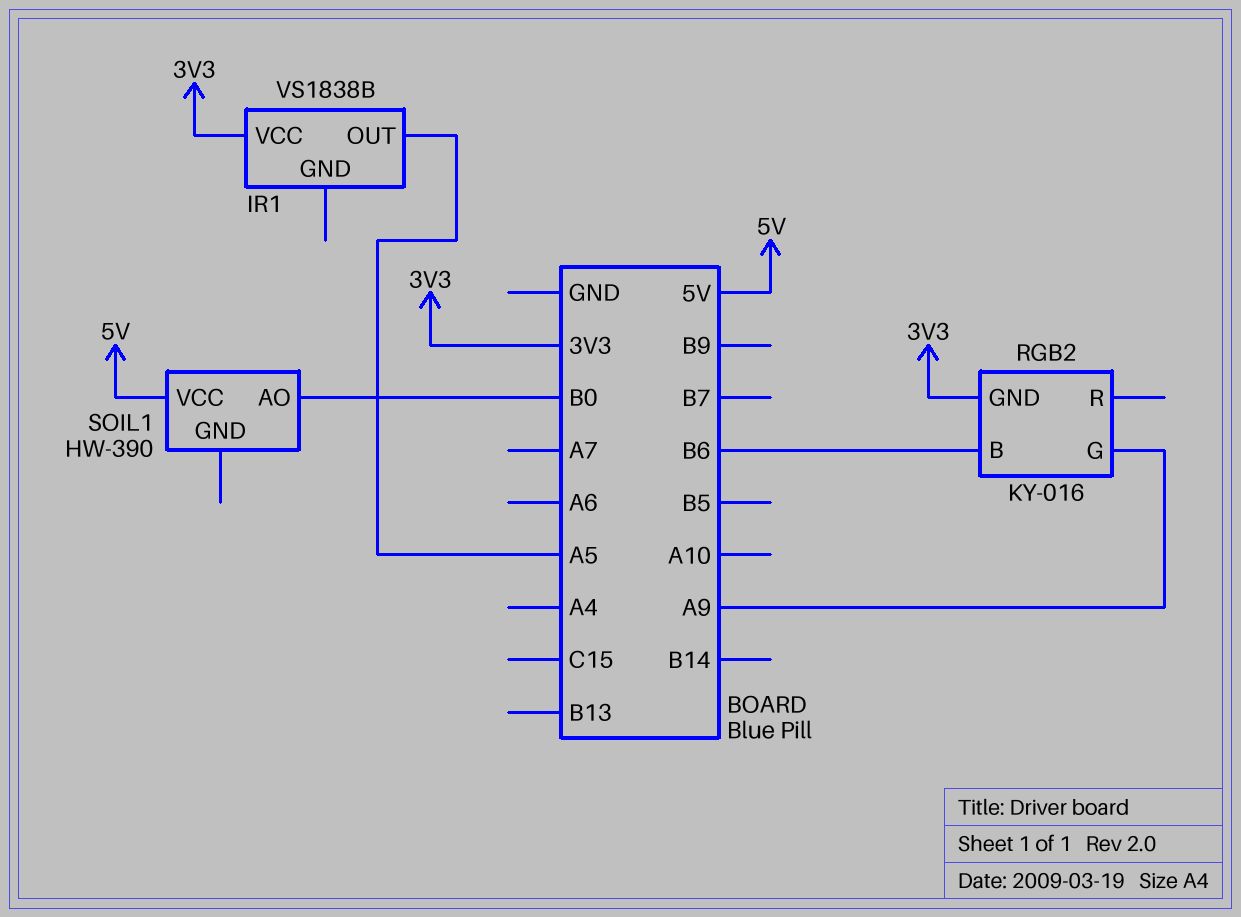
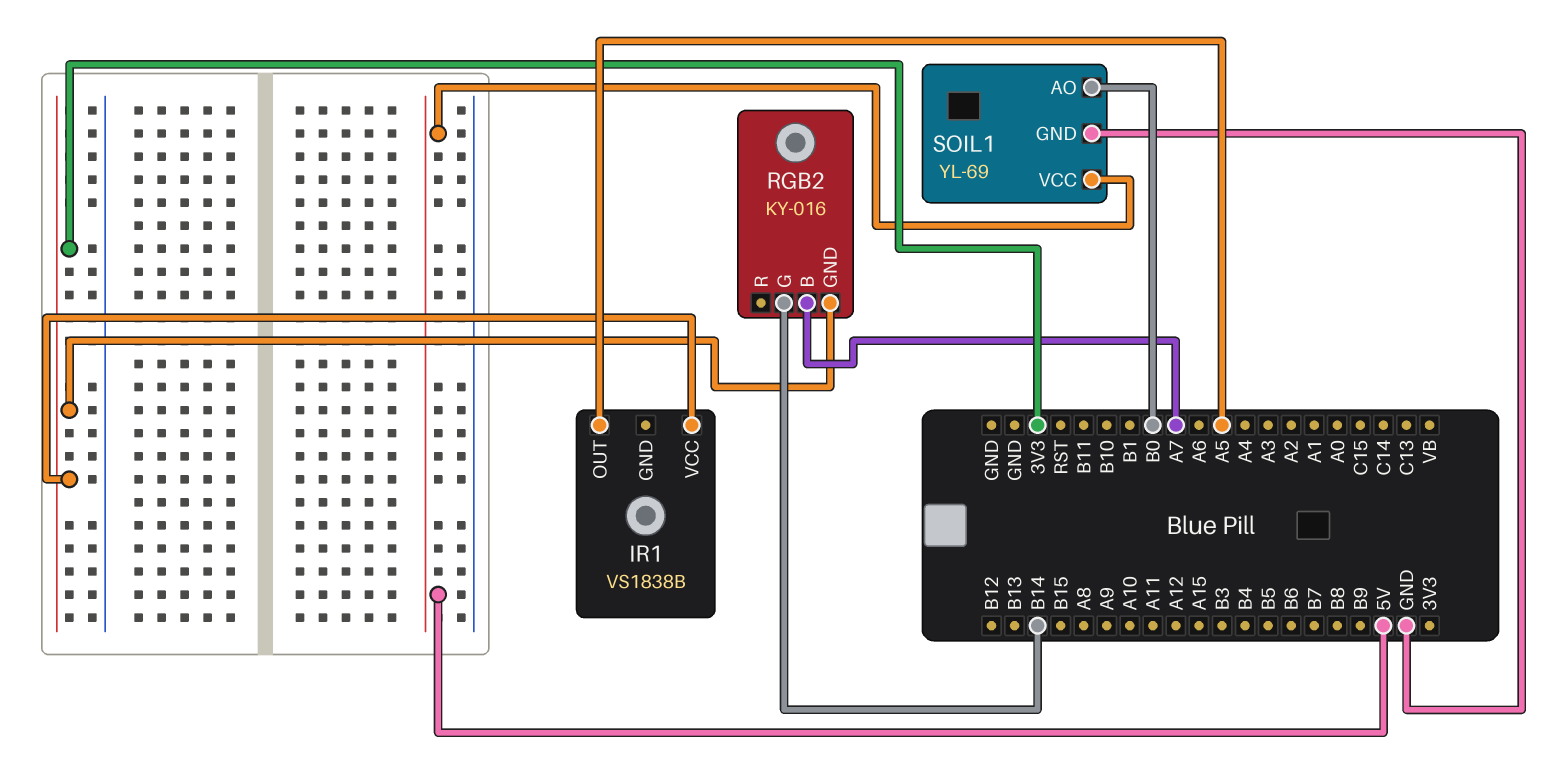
RGB2 pin B: B6 -> A7
RGB2 pin G: A9 -> B14
SOIL1: HW-390 -> YL-69
SOIL1 pin GND: none -> GND

